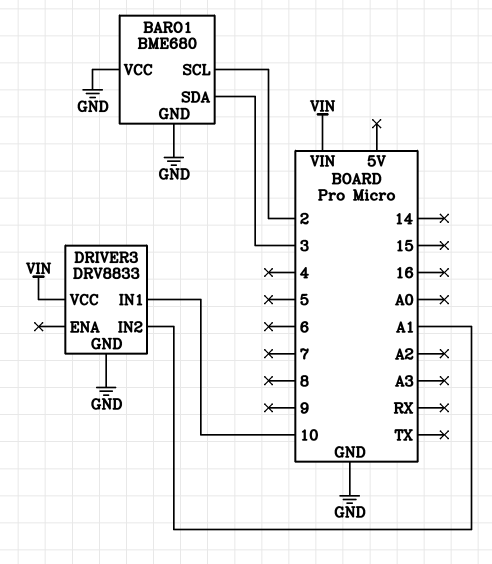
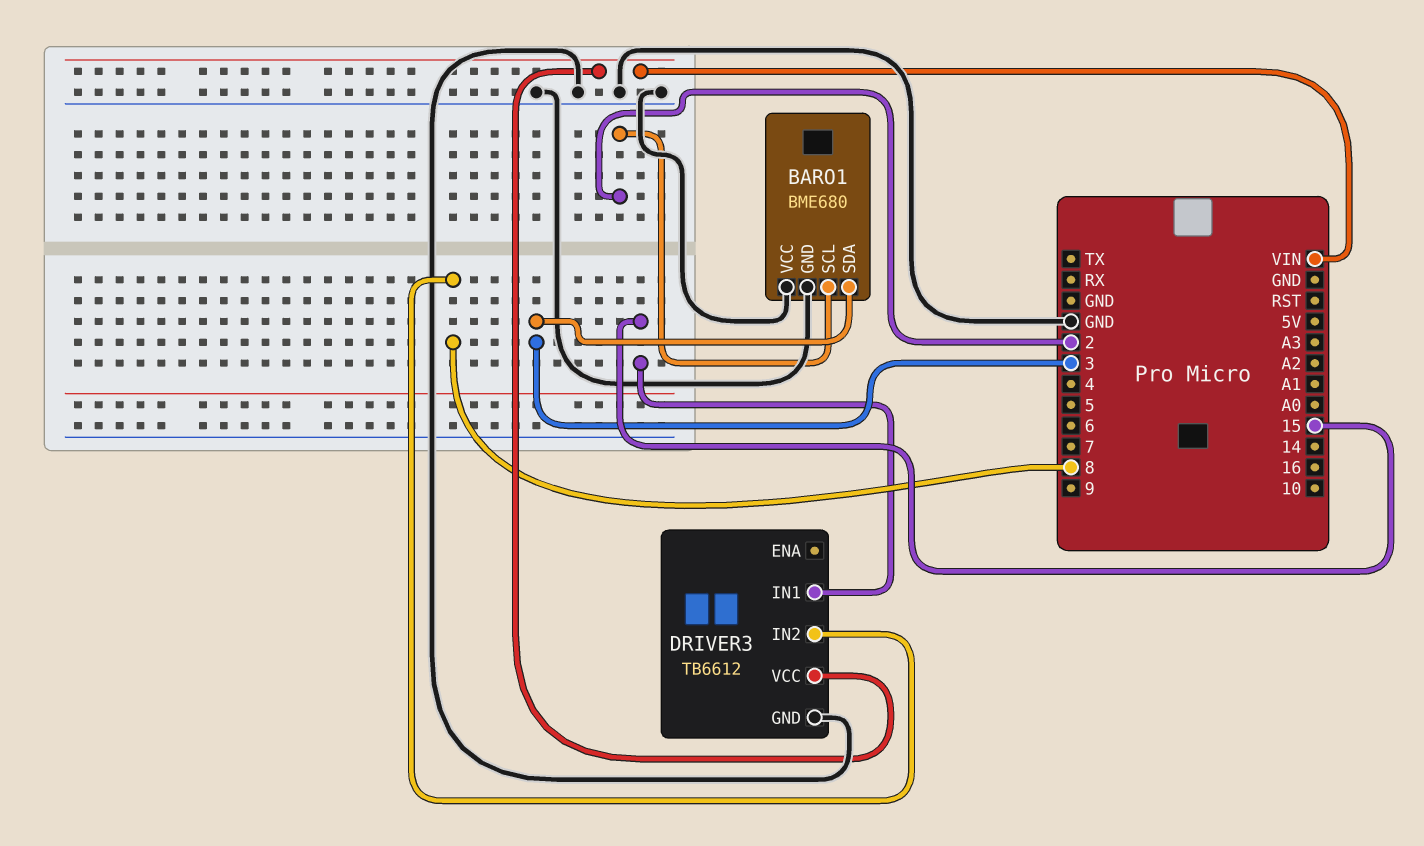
DRIVER3: DRV8833 -> TB6612
DRIVER3 pin IN1: 10 -> 15
DRIVER3 pin IN2: A1 -> 8

